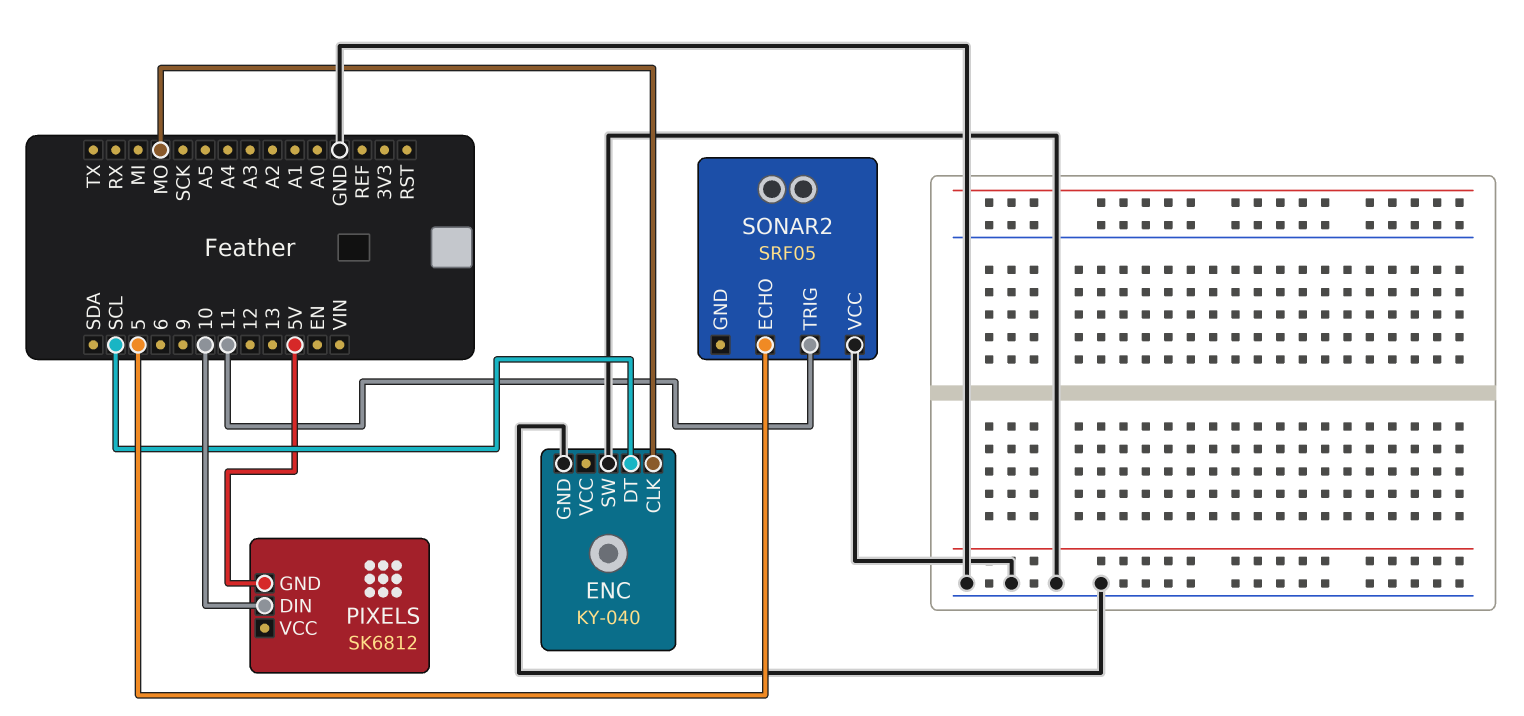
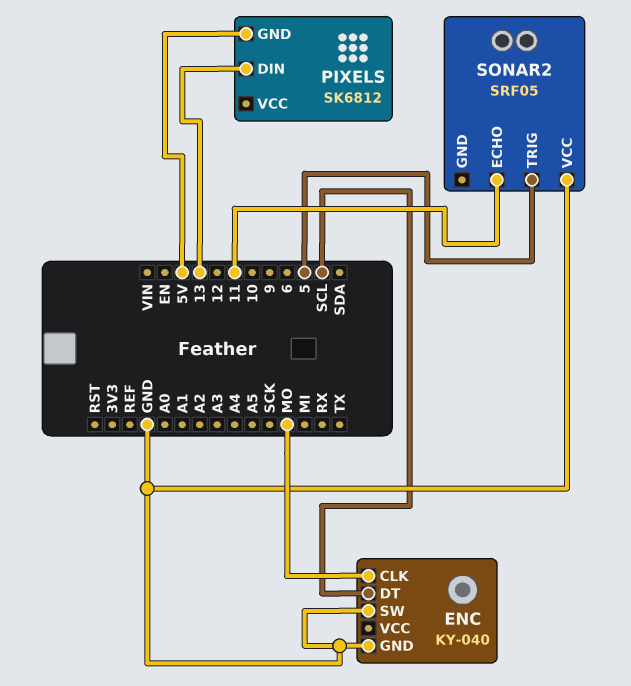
PIXELS pin DIN: 10 -> 13
SONAR2 pin ECHO: 5 -> 11
SONAR2 pin TRIG: 11 -> 5

